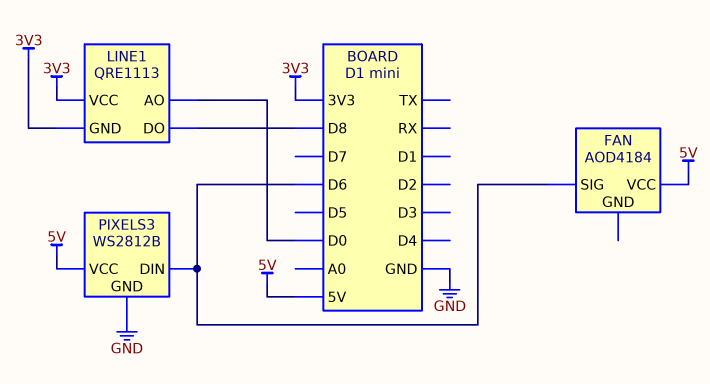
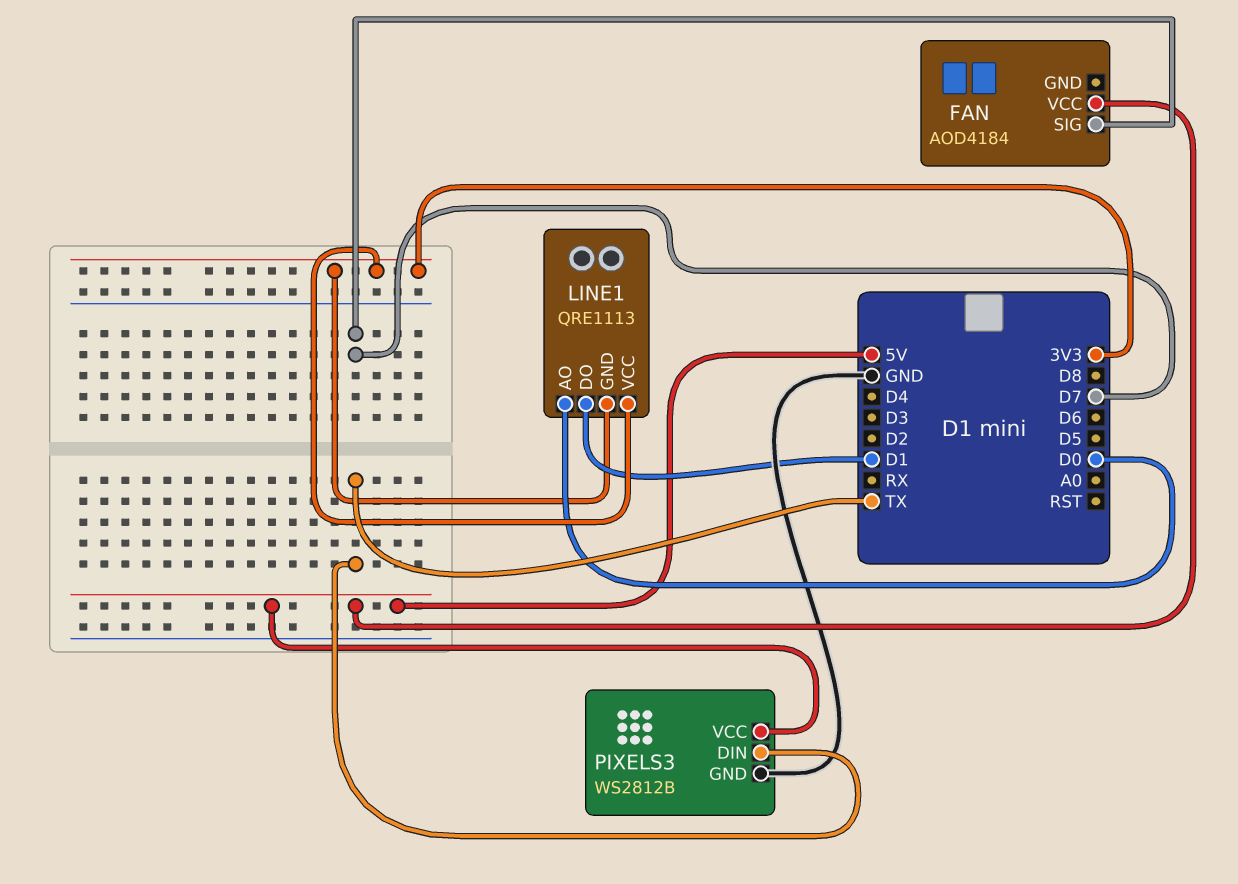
FAN pin SIG: D6 -> D7
LINE1 pin DO: D8 -> D1
PIXELS3 pin DIN: D6 -> TX

